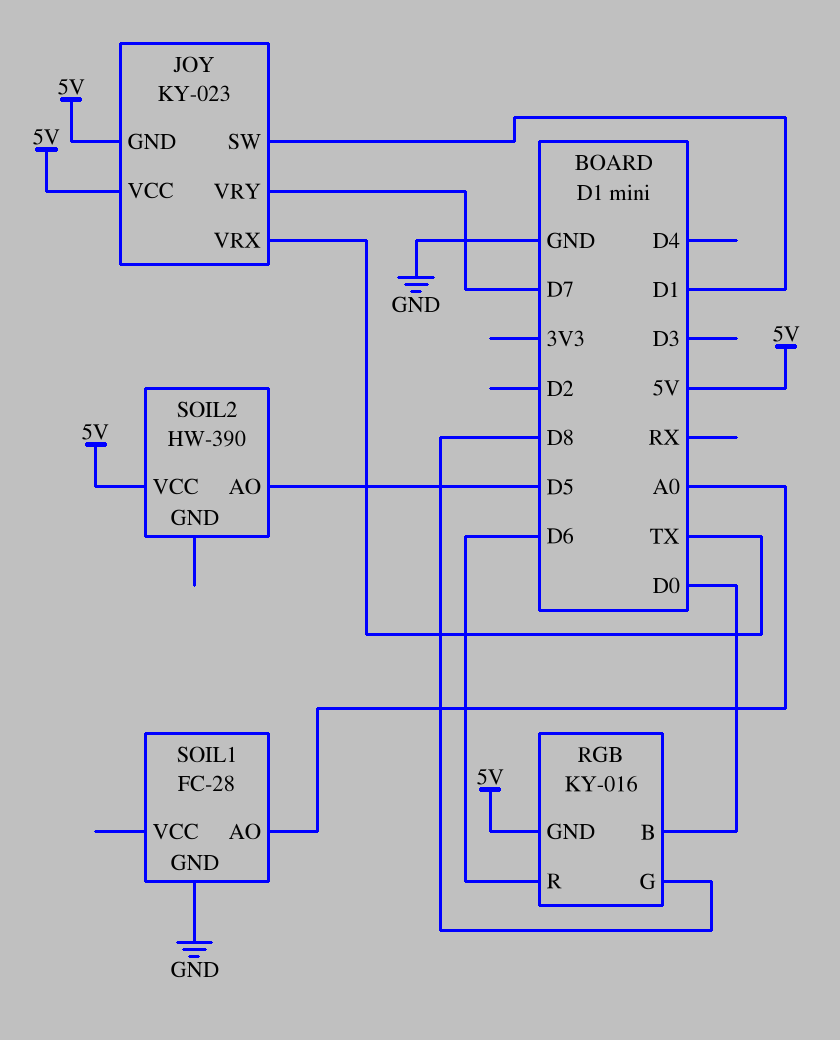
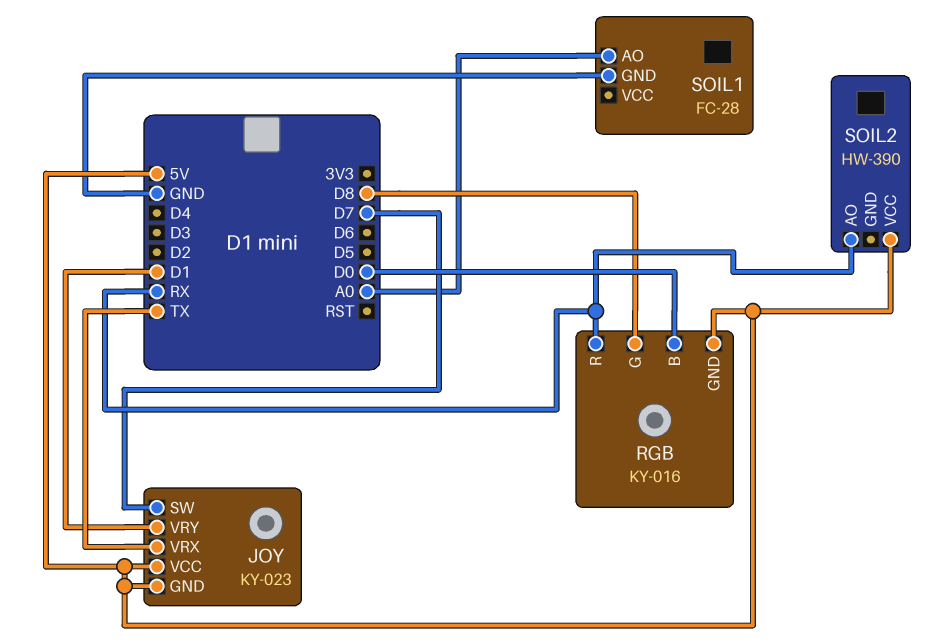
JOY pin SW: D1 -> D7
JOY pin VRY: D7 -> D1
RGB pin R: D6 -> RX
SOIL2 pin AO: D5 -> RX

